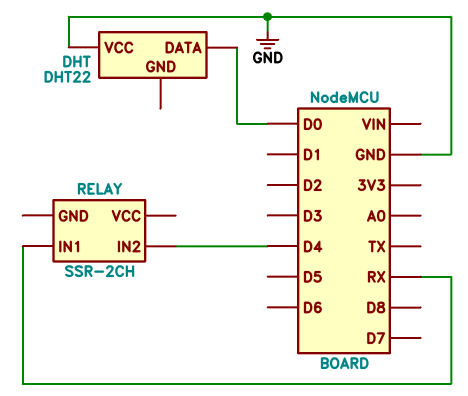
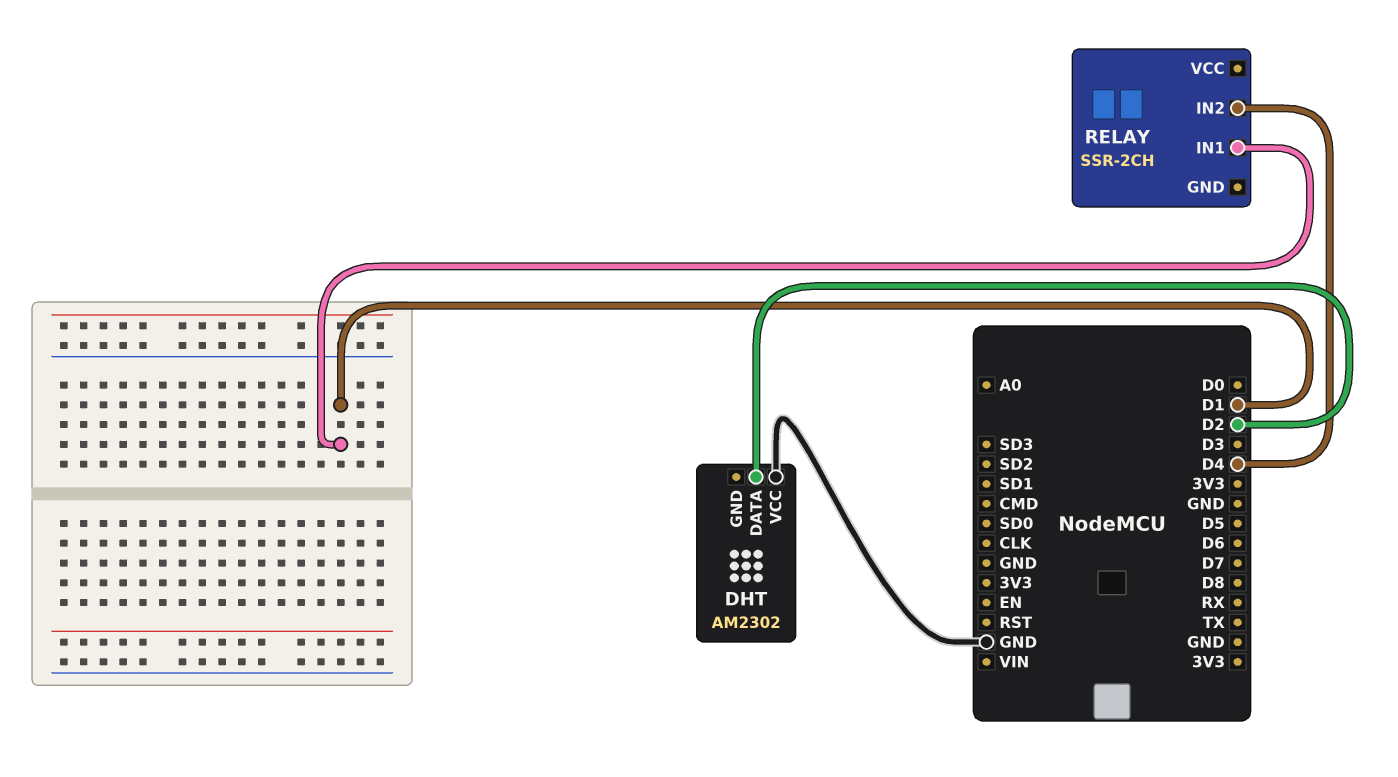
DHT: DHT22 -> AM2302
DHT pin DATA: D0 -> D2
RELAY pin IN1: RX -> D1

